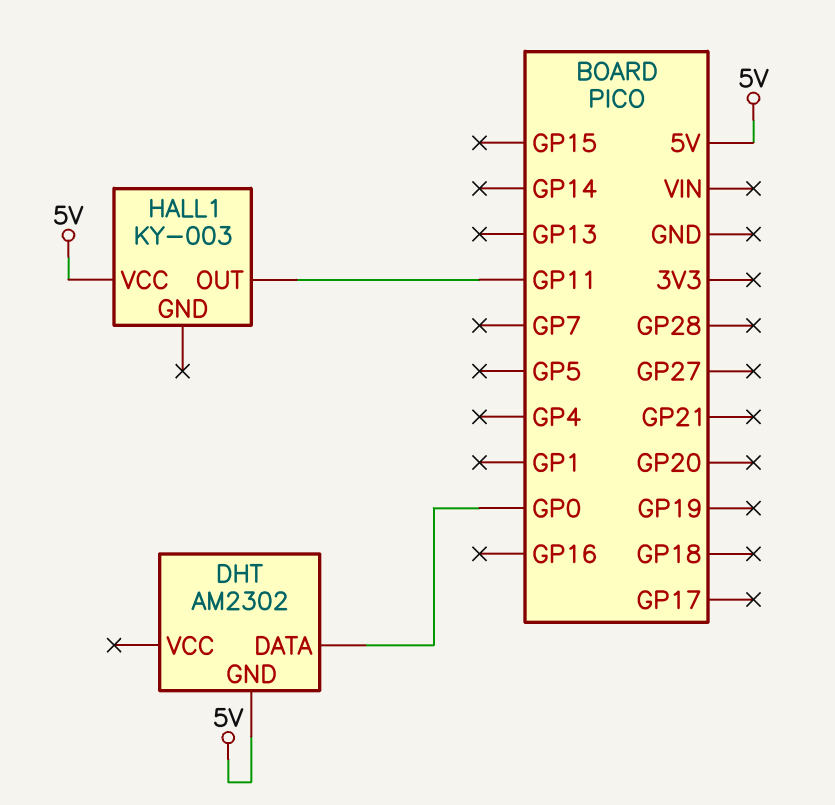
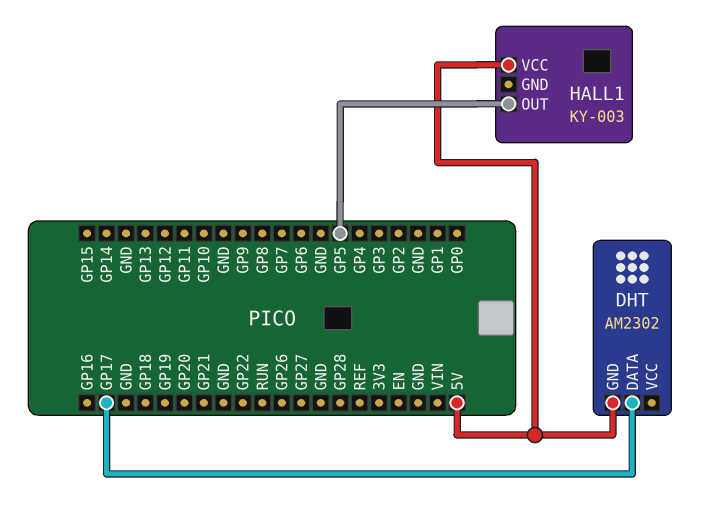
DHT pin DATA: GP0 -> GP17
HALL1 pin OUT: GP11 -> GP5

